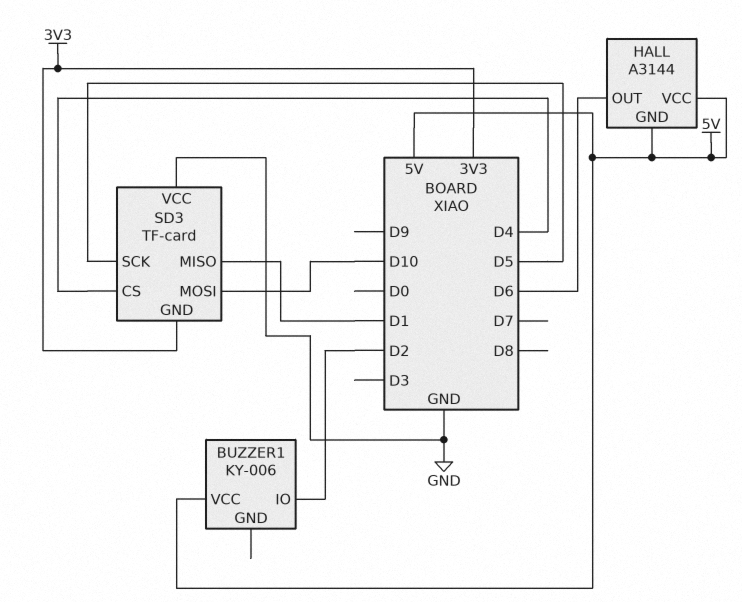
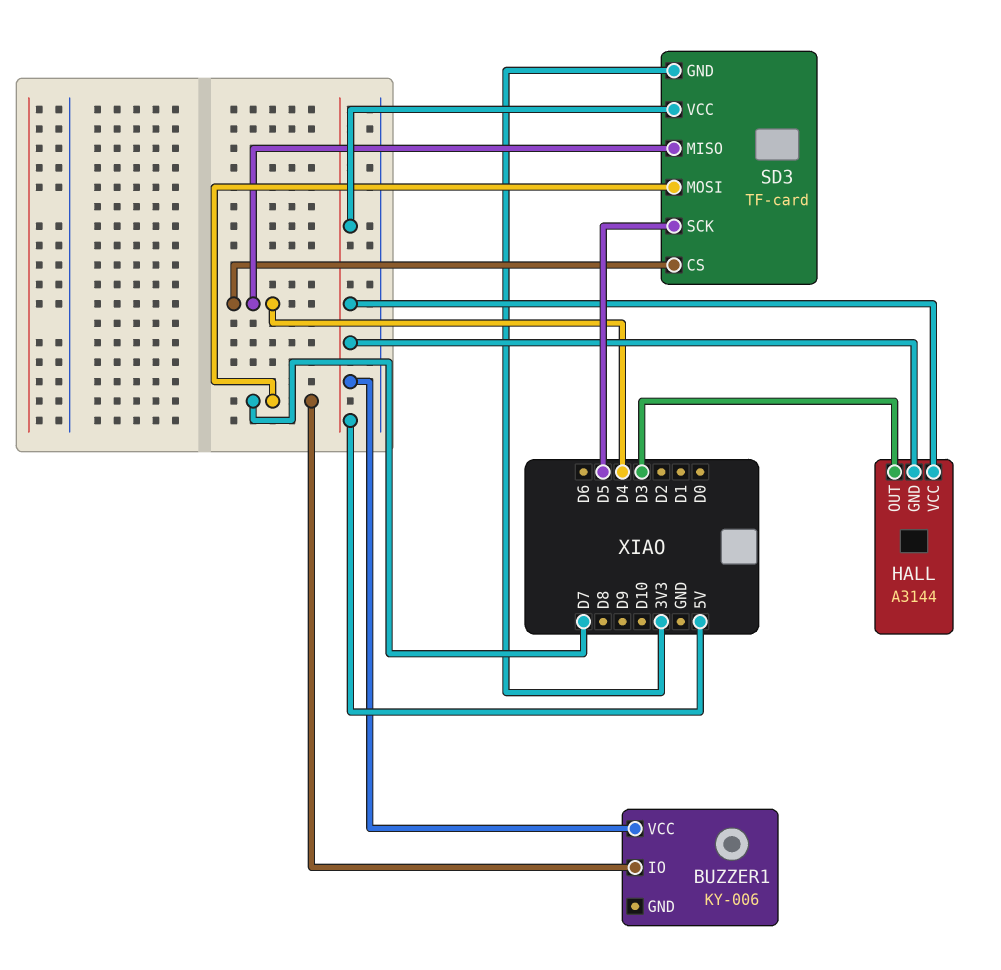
BUZZER1 pin IO: D2 -> D7
HALL pin OUT: D6 -> D3
SD3 pin MISO: D1 -> D4
SD3 pin MOSI: D10 -> D7
SD3 pin VCC: GND -> 5V

